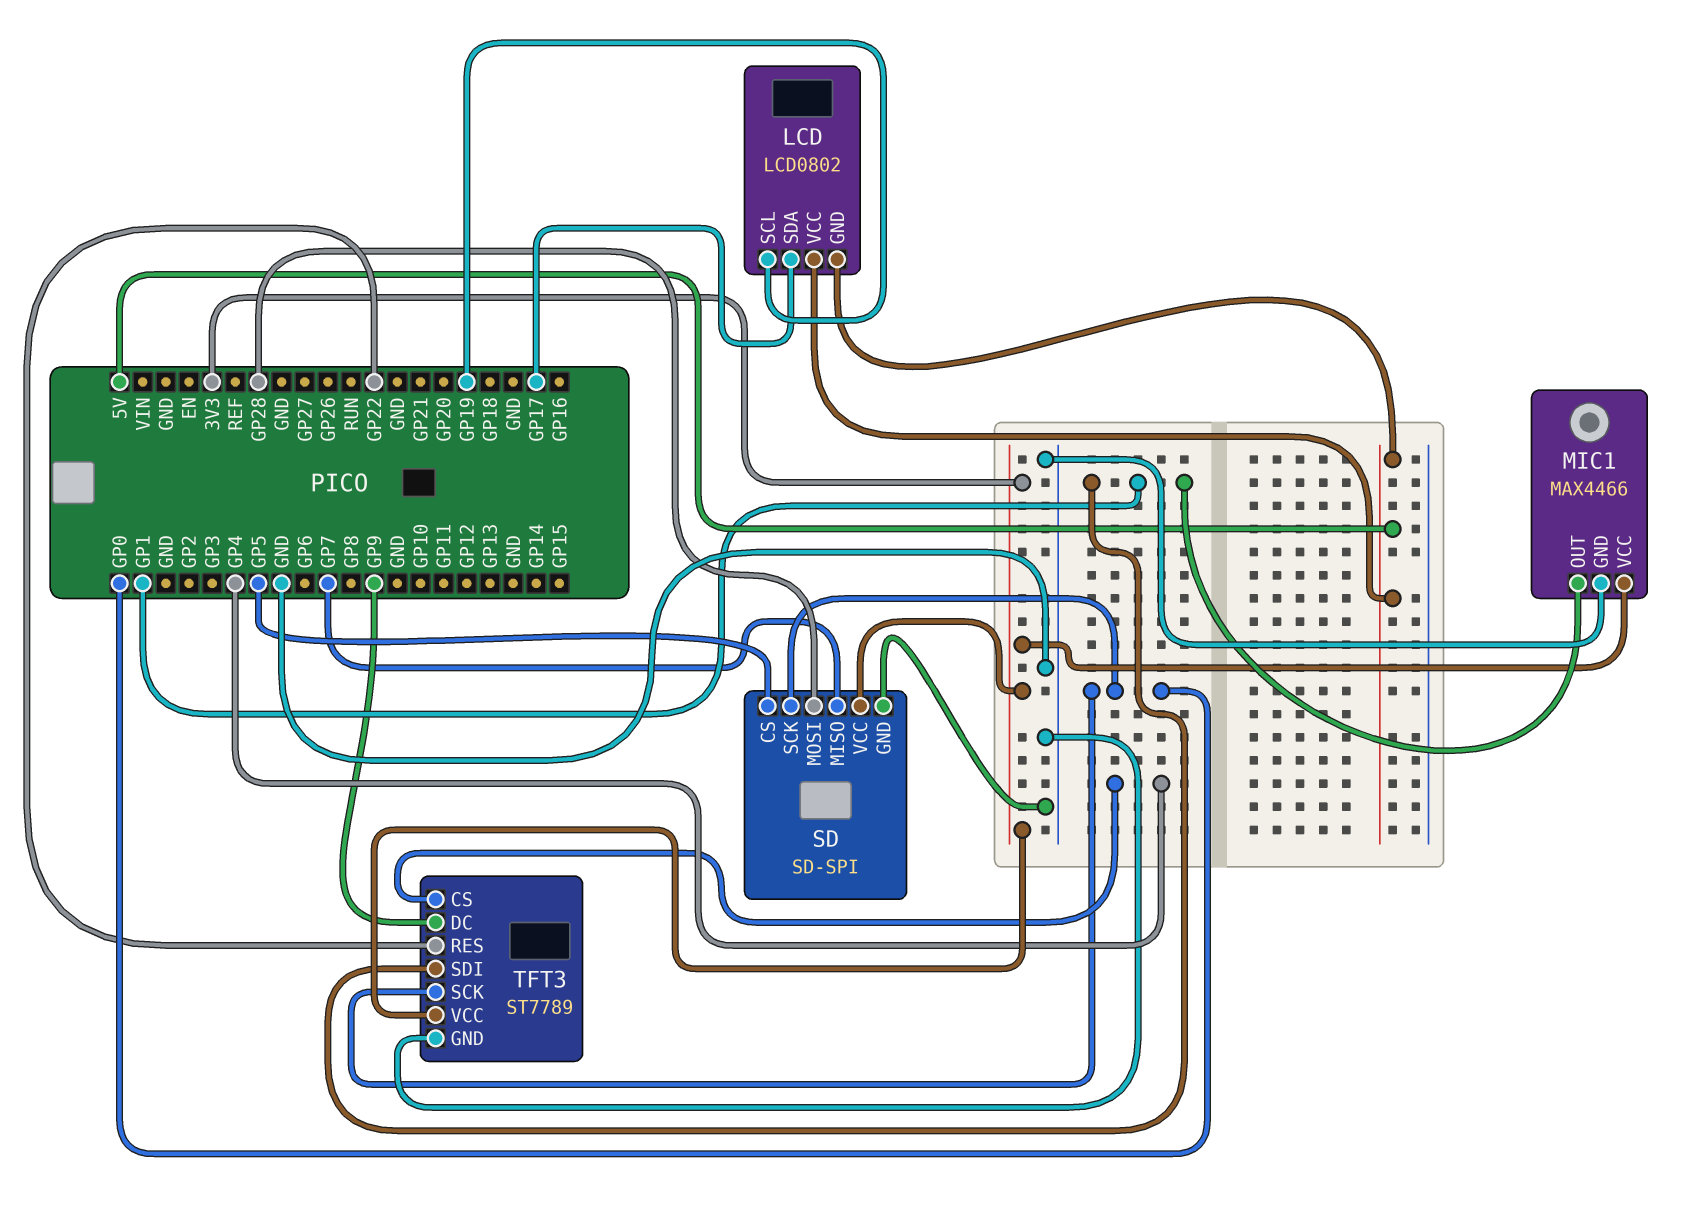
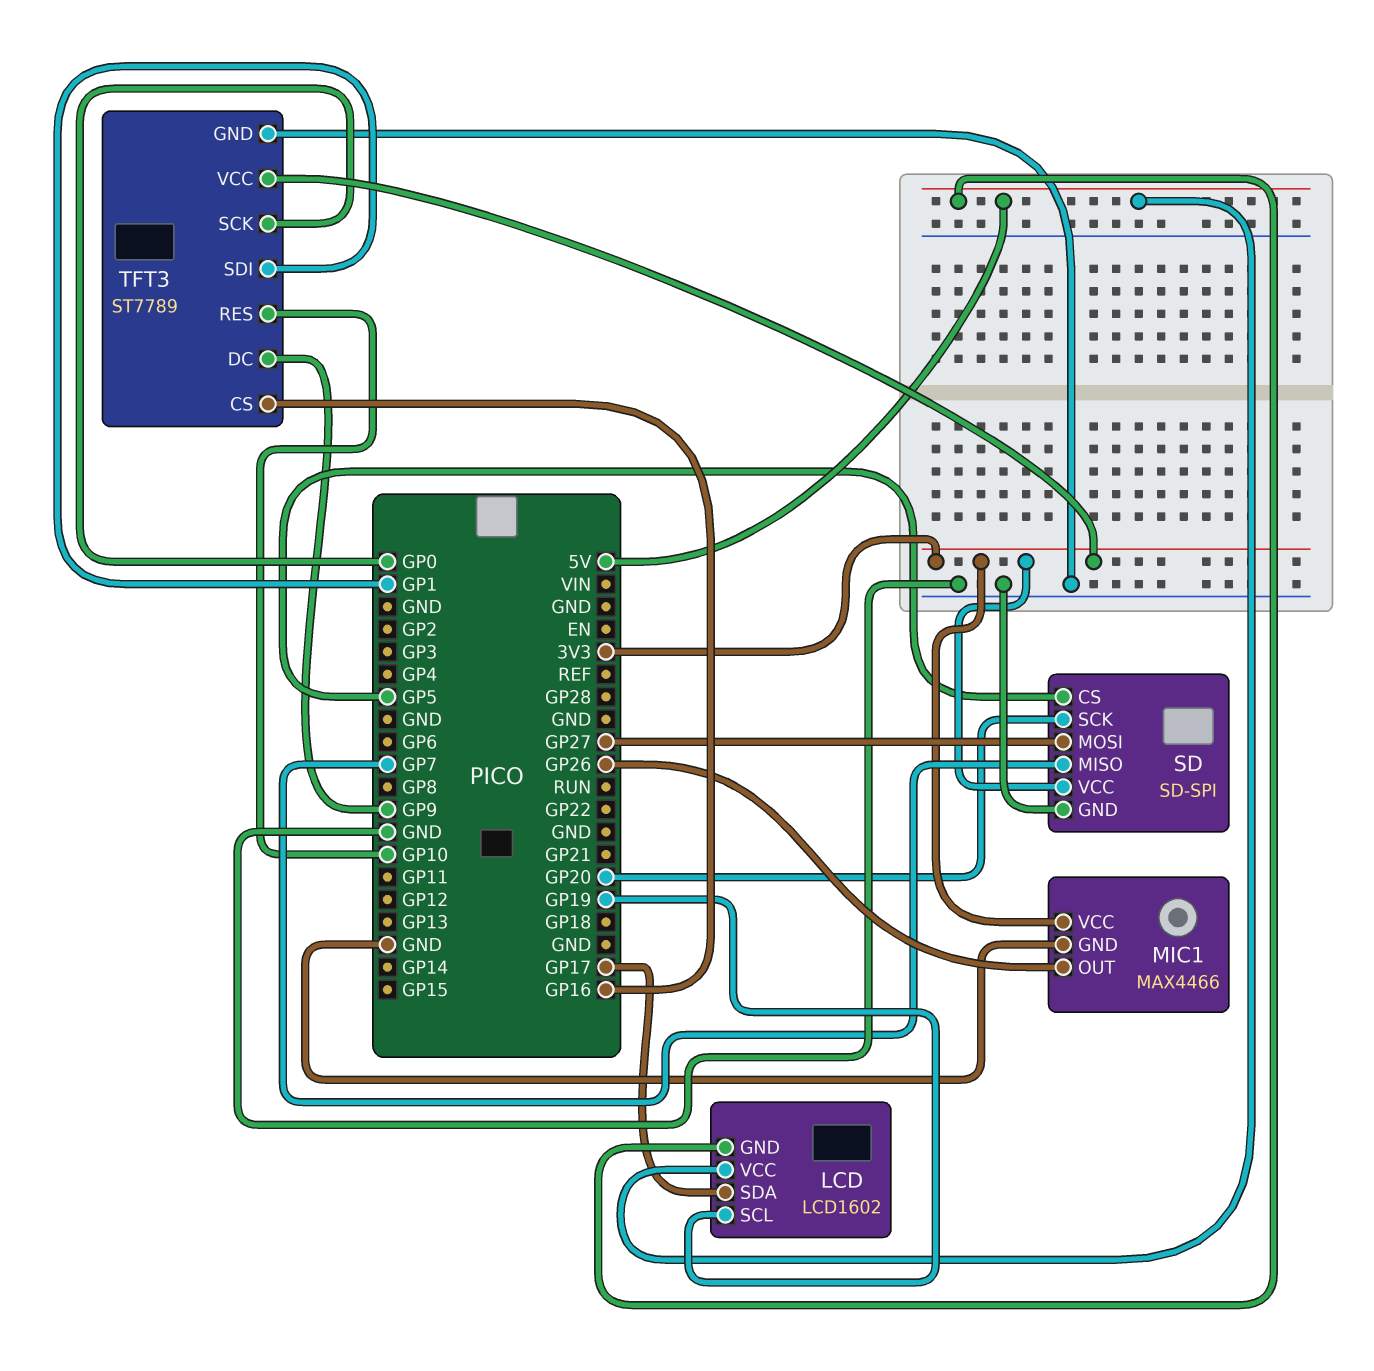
LCD: LCD0802 -> LCD1602
MIC1 pin OUT: GP1 -> GP26
SD pin MOSI: GP28 -> GP27
SD pin SCK: GP0 -> GP20
TFT3 pin CS: GP4 -> GP16
TFT3 pin RES: GP22 -> GP10

